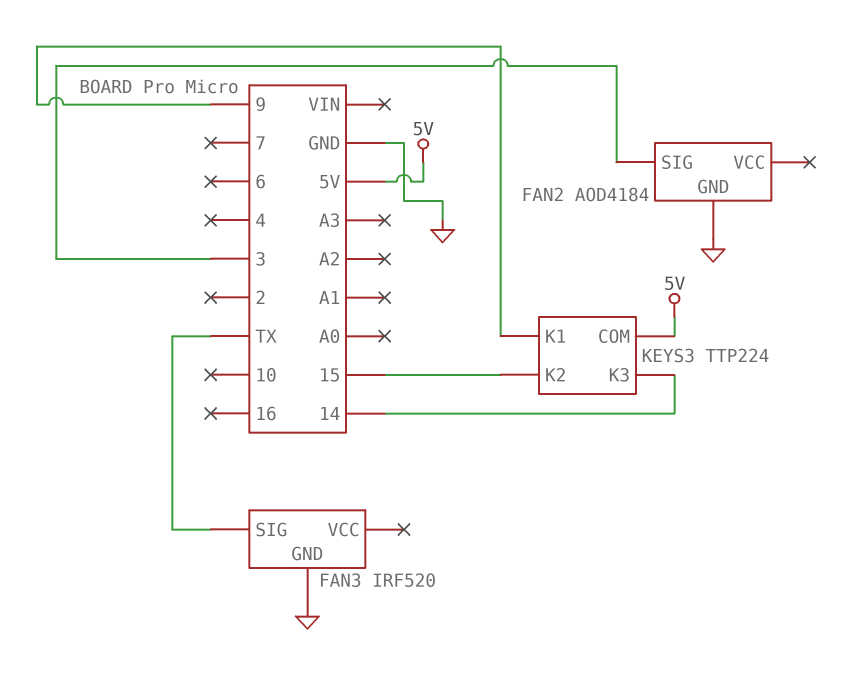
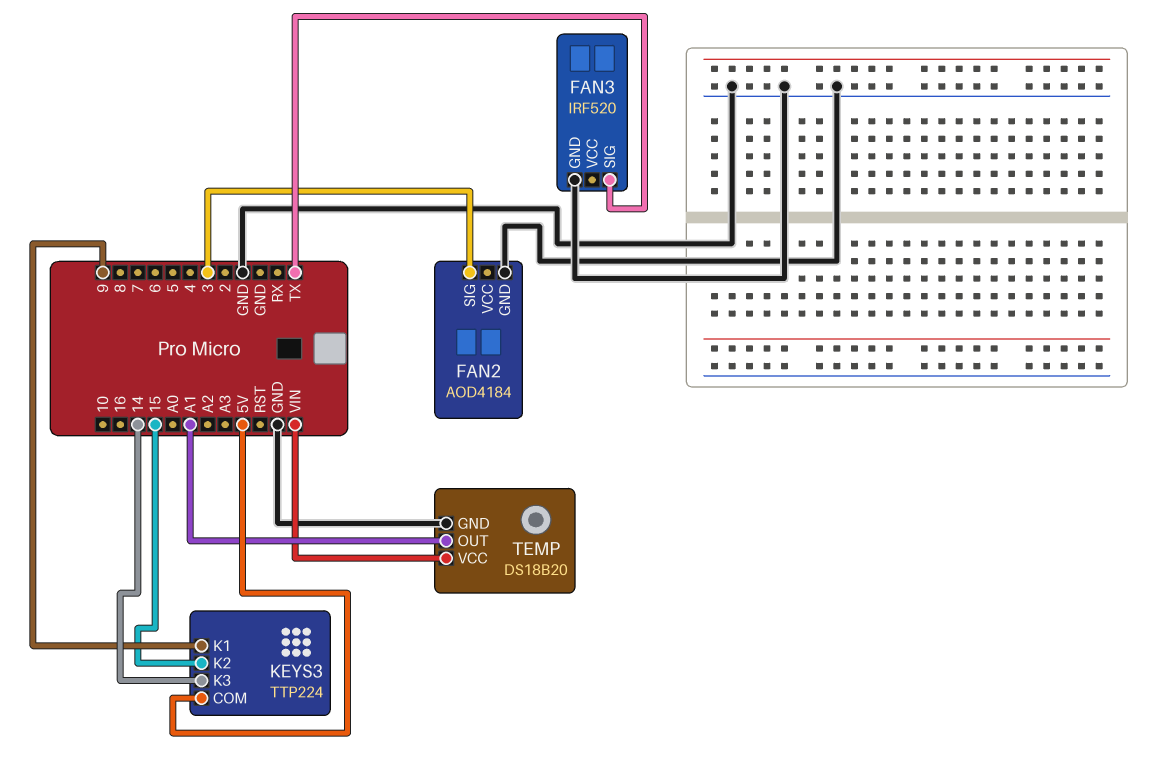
TEMP: none -> DS18B20
TEMP pin GND: none -> GND
TEMP pin OUT: none -> A1
TEMP pin VCC: none -> VIN

